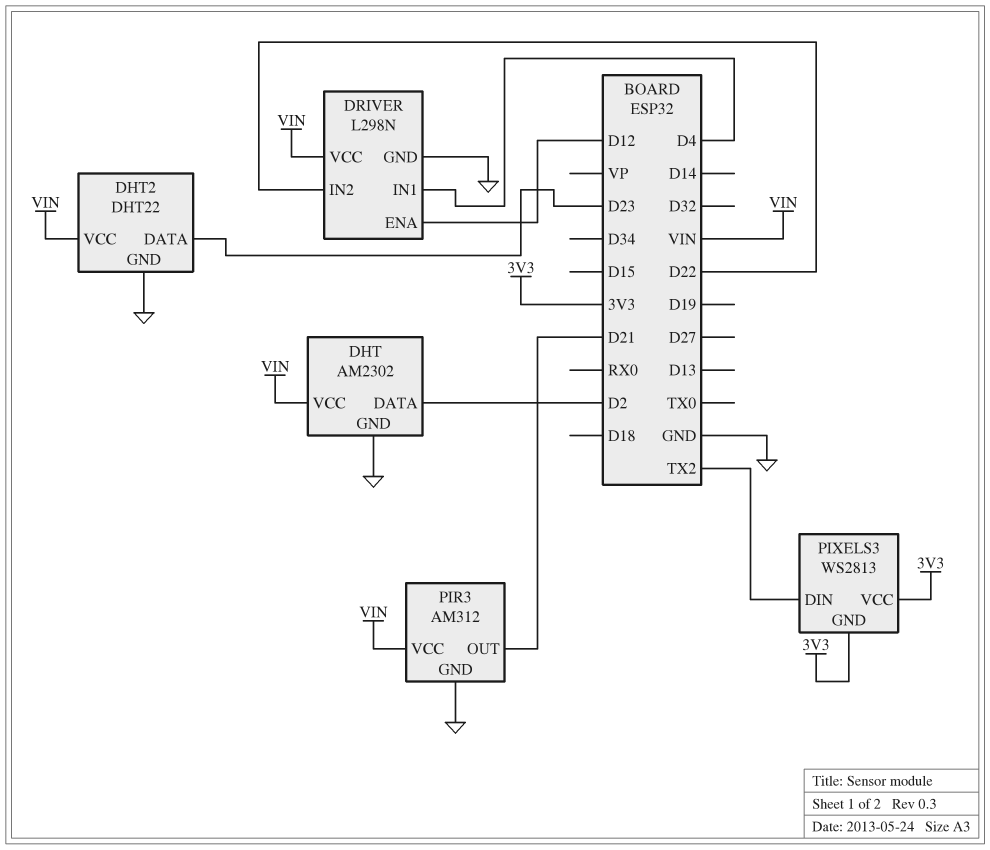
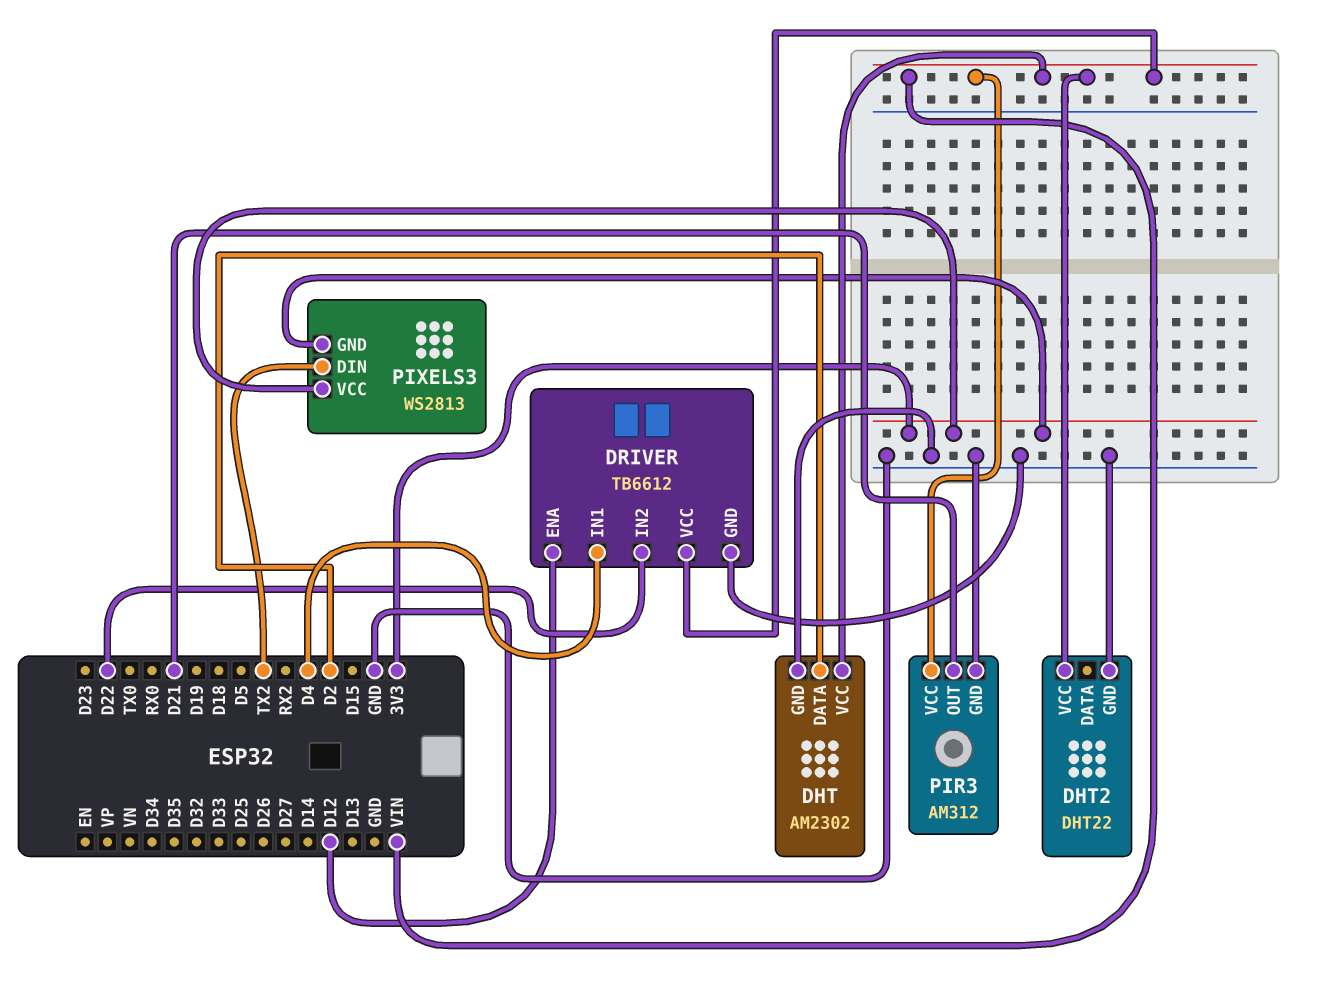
DHT2 pin DATA: D23 -> none
DRIVER: L298N -> TB6612

